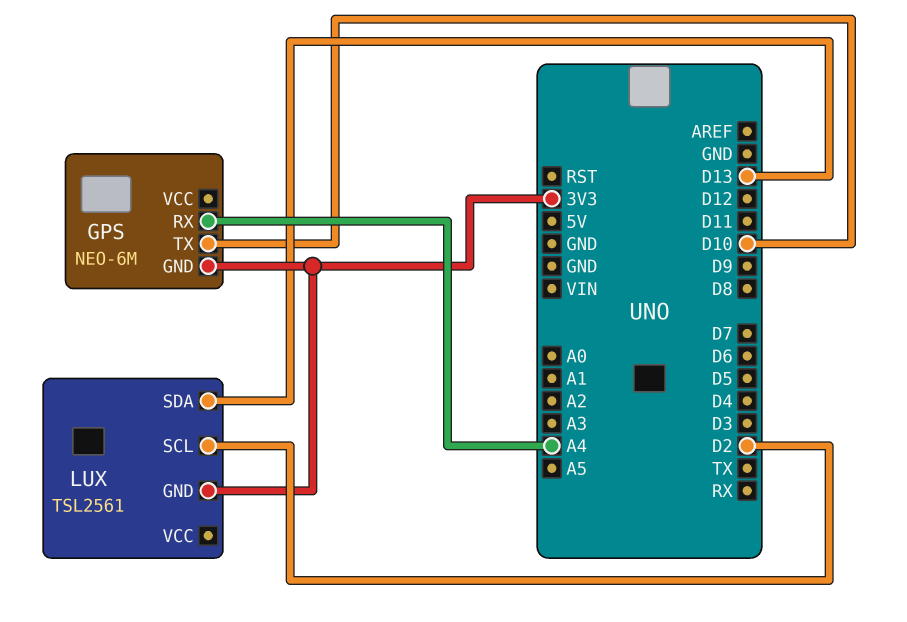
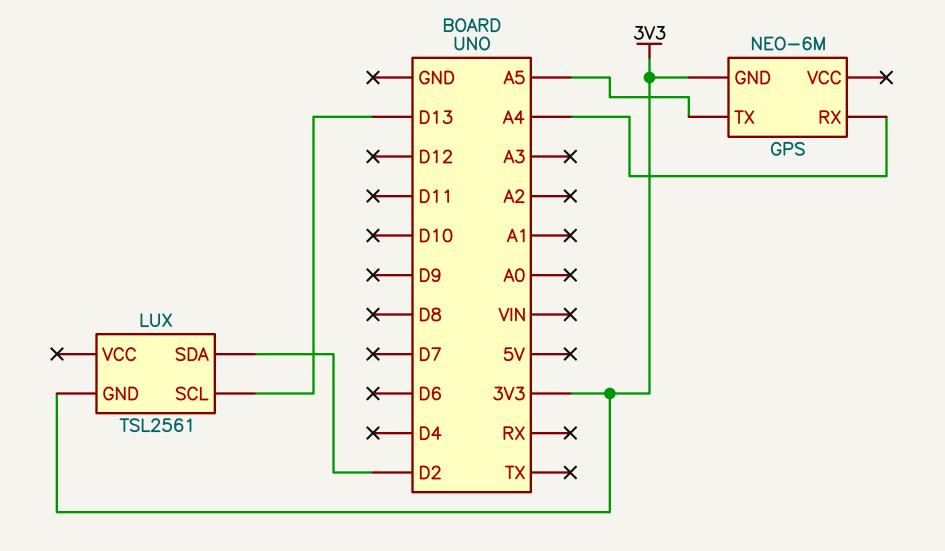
GPS pin TX: D10 -> A5
LUX pin SCL: D2 -> D13
LUX pin SDA: D13 -> D2

